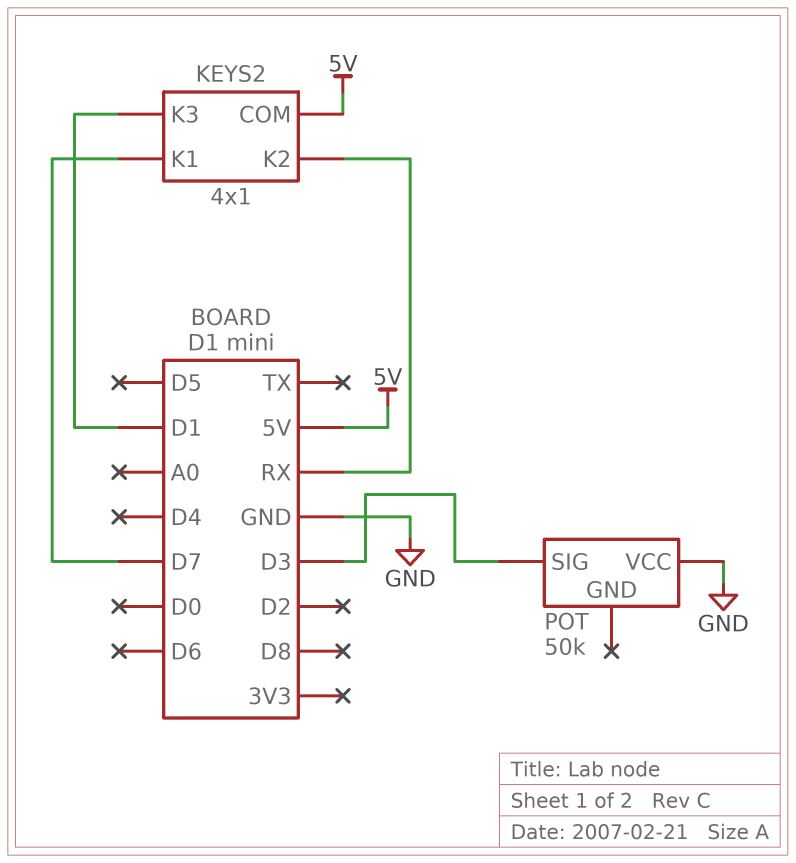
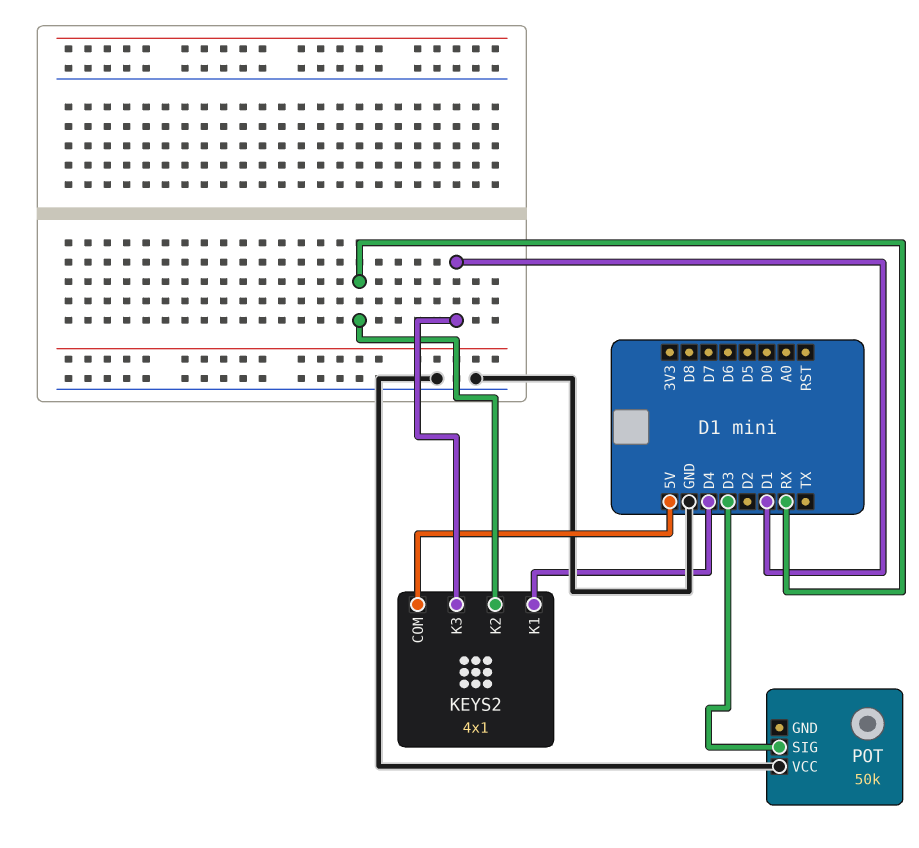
KEYS2 pin K1: D7 -> D4

